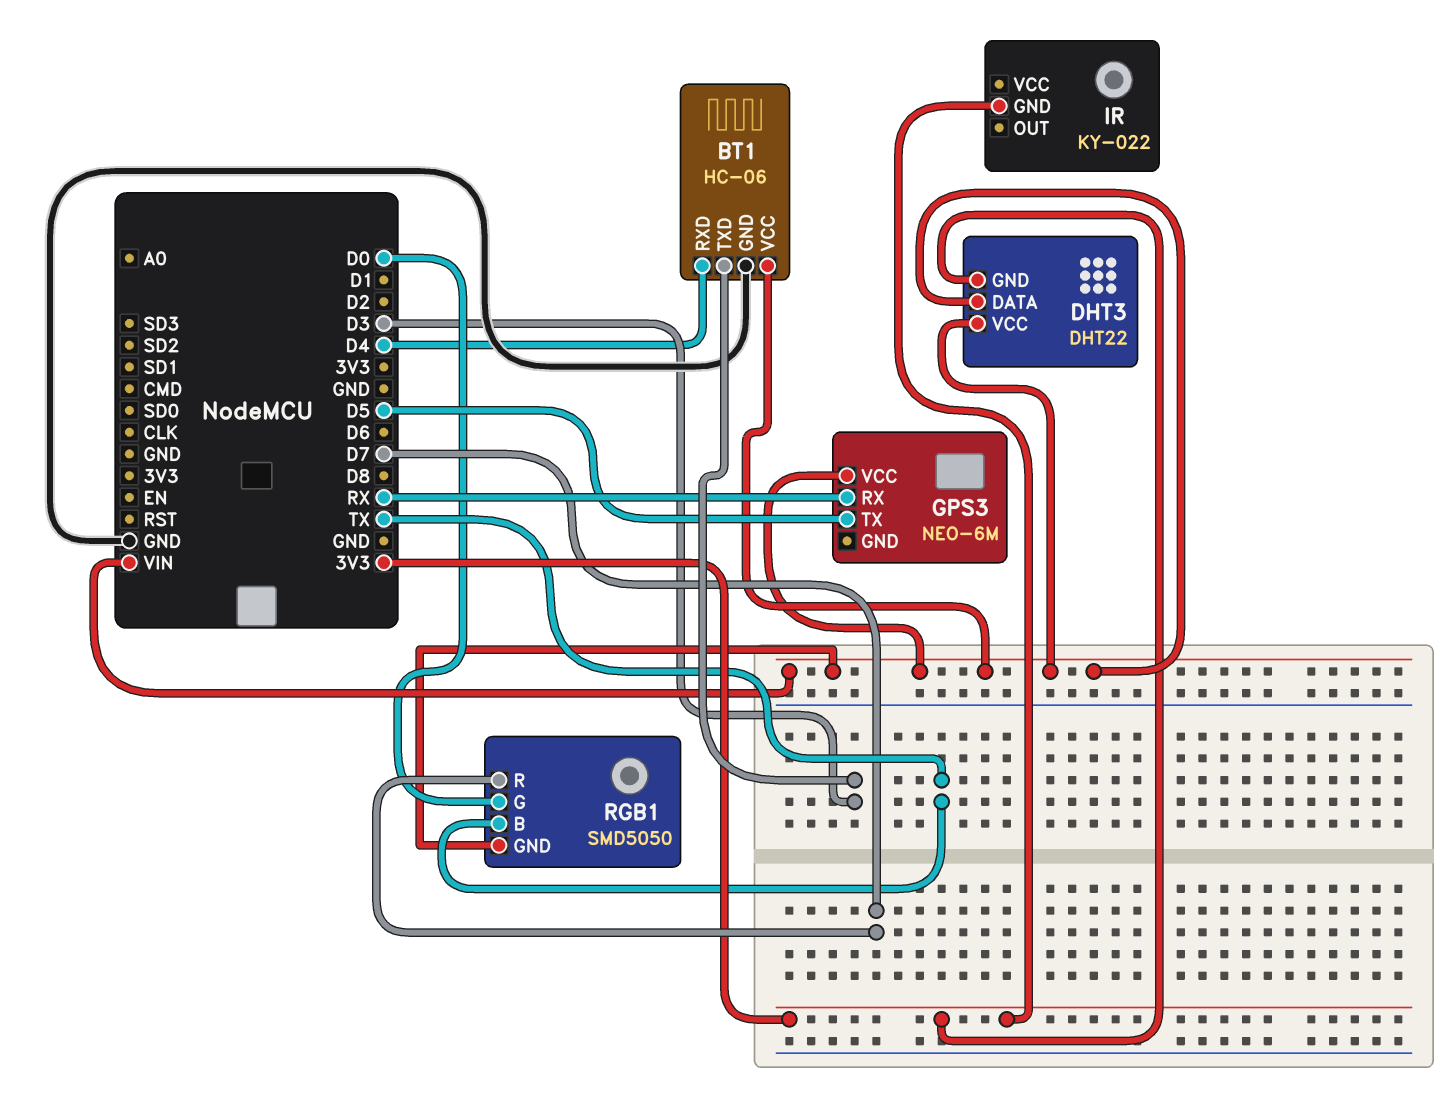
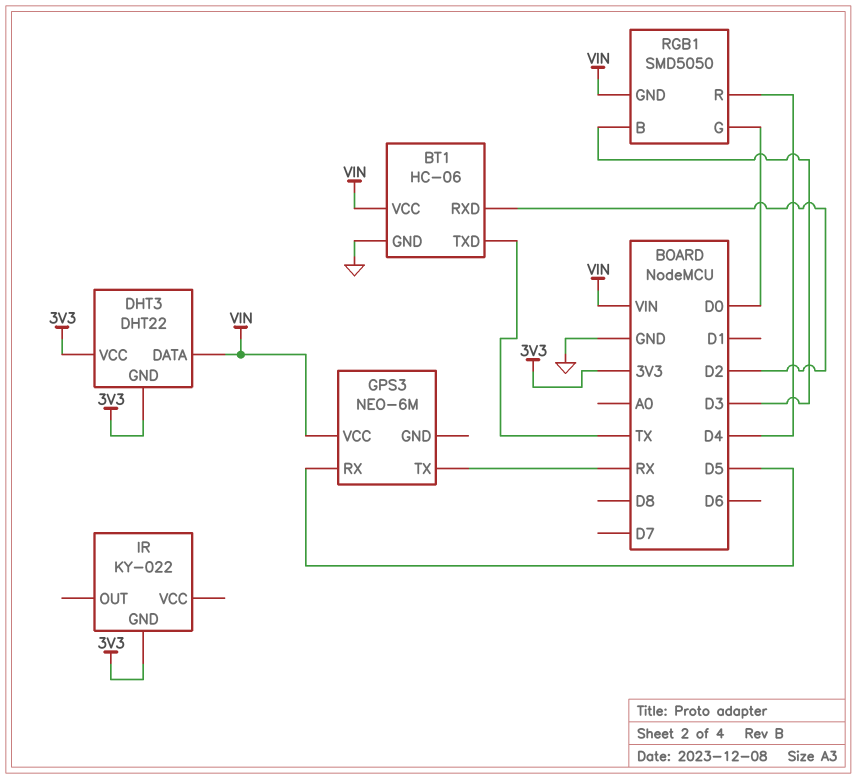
BT1 pin RXD: D4 -> D2
BT1 pin TXD: D3 -> TX
DHT3 pin VCC: VIN -> 3V3
GPS3 pin RX: RX -> D5
GPS3 pin TX: D5 -> RX
RGB1 pin B: TX -> D3
RGB1 pin R: D7 -> D4

